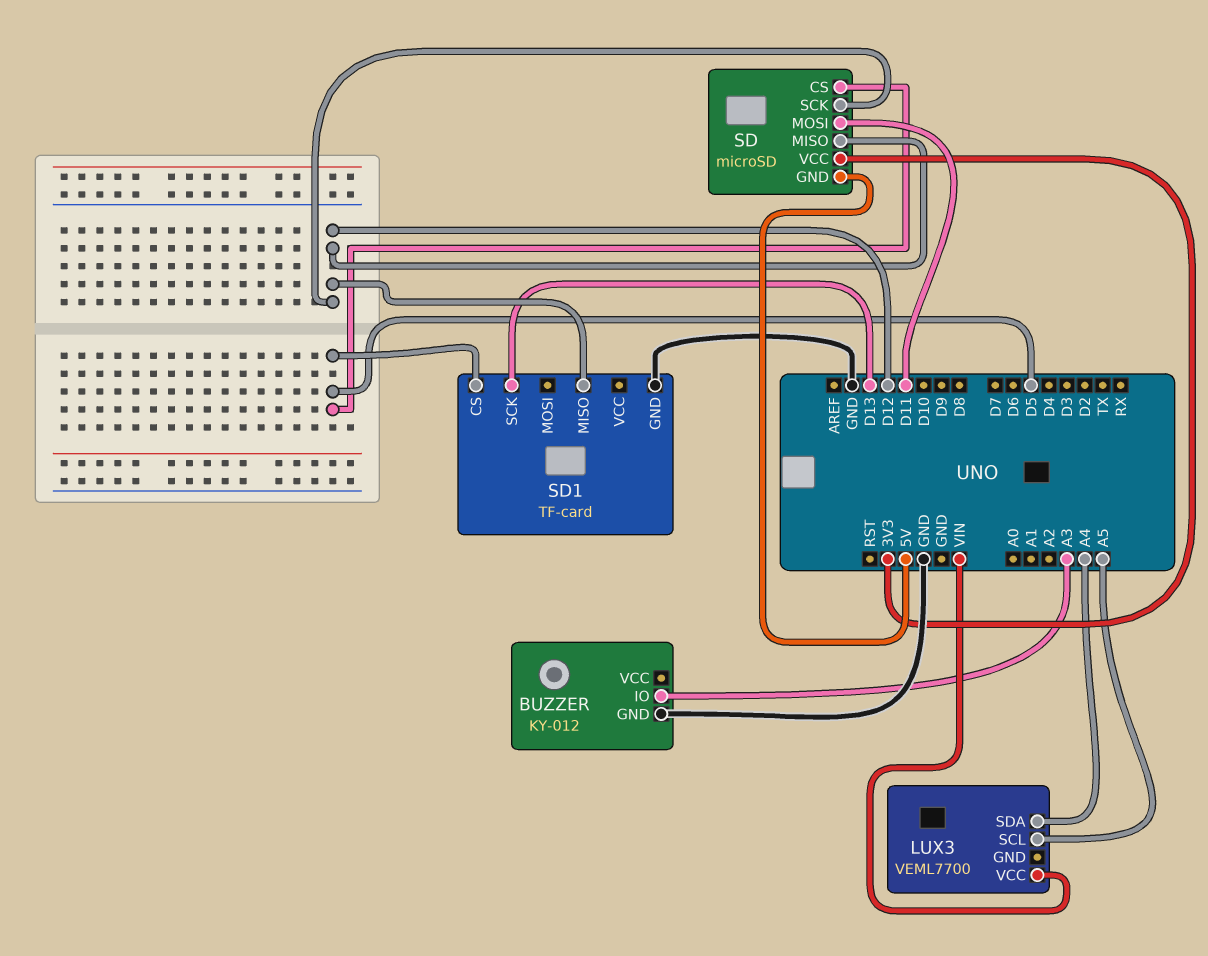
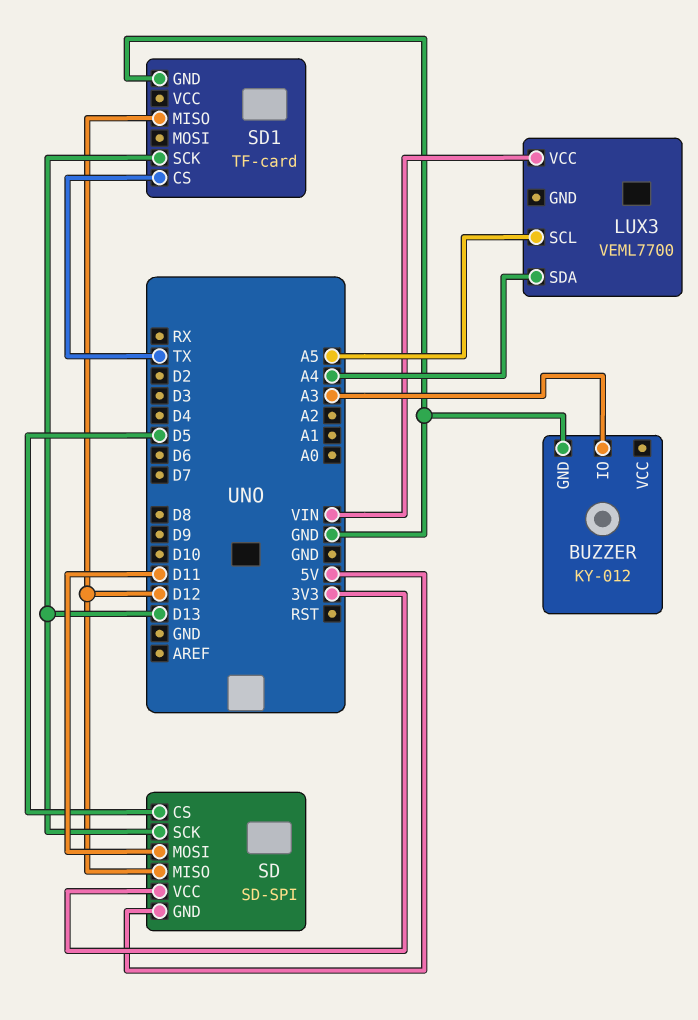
SD: microSD -> SD-SPI
SD pin SCK: D12 -> D13
SD1 pin CS: D5 -> TX

